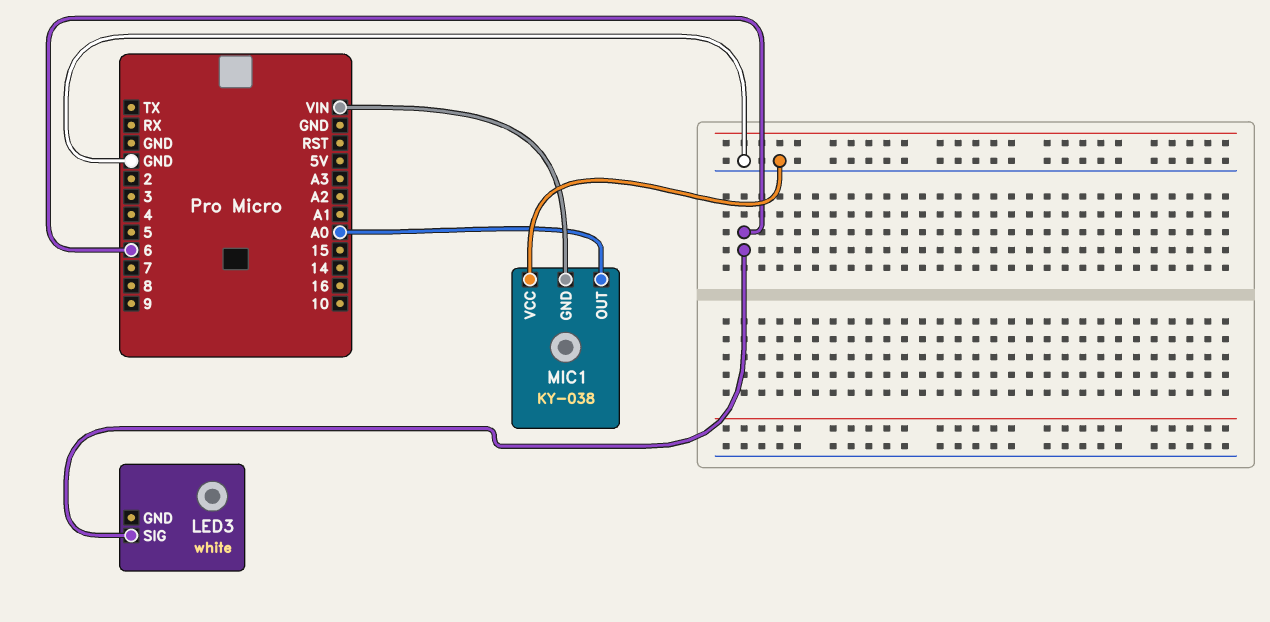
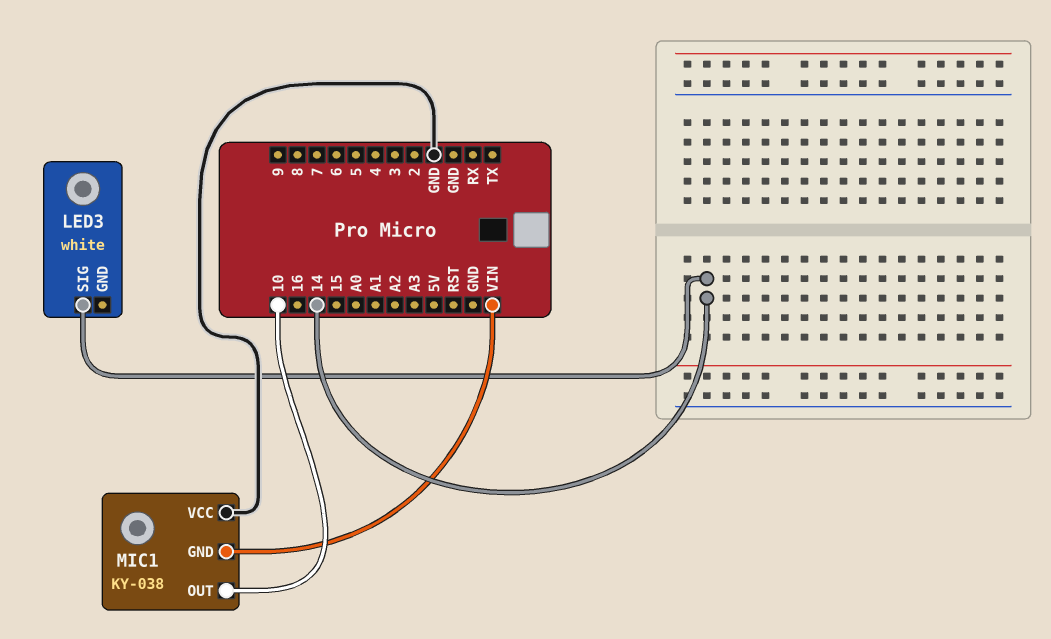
LED3 pin SIG: 6 -> 14
MIC1 pin OUT: A0 -> 10

